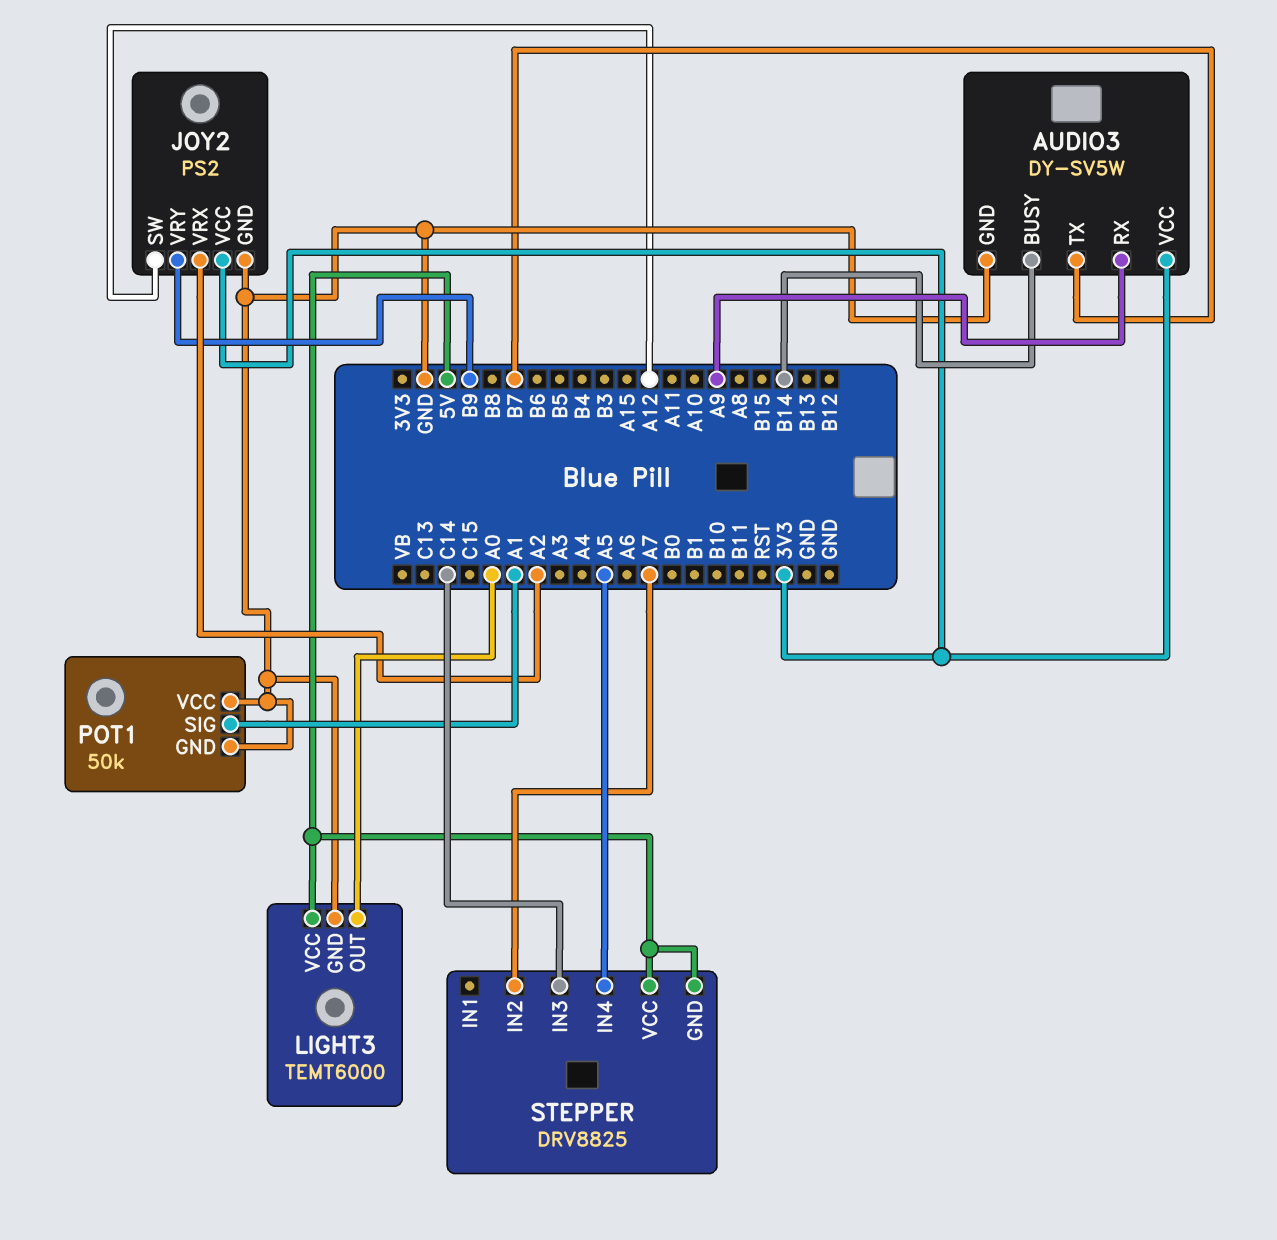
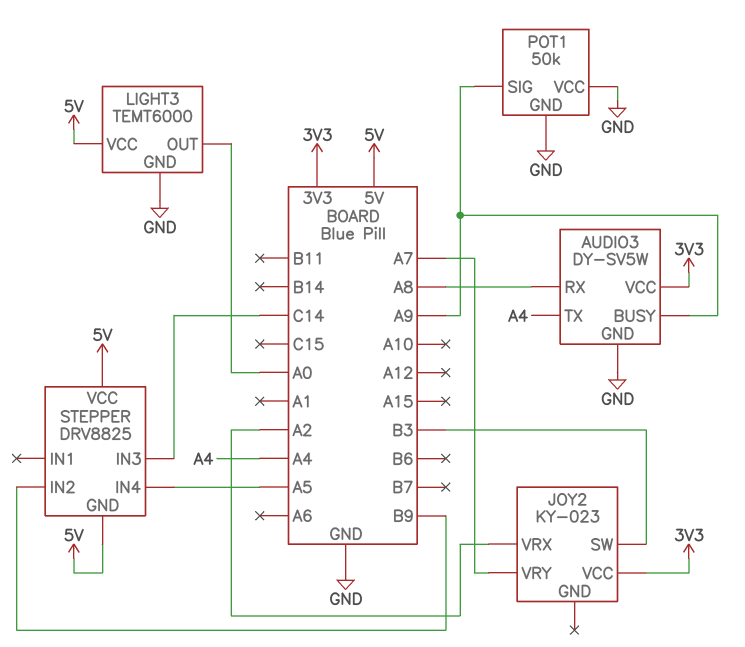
AUDIO3 pin BUSY: B14 -> A9
AUDIO3 pin RX: A9 -> A8
AUDIO3 pin TX: B7 -> A4
JOY2: PS2 -> KY-023
JOY2 pin GND: GND -> none
JOY2 pin SW: A12 -> B3
JOY2 pin VRY: B9 -> A7
POT1 pin SIG: A1 -> A9
STEPPER pin IN2: A7 -> B9

